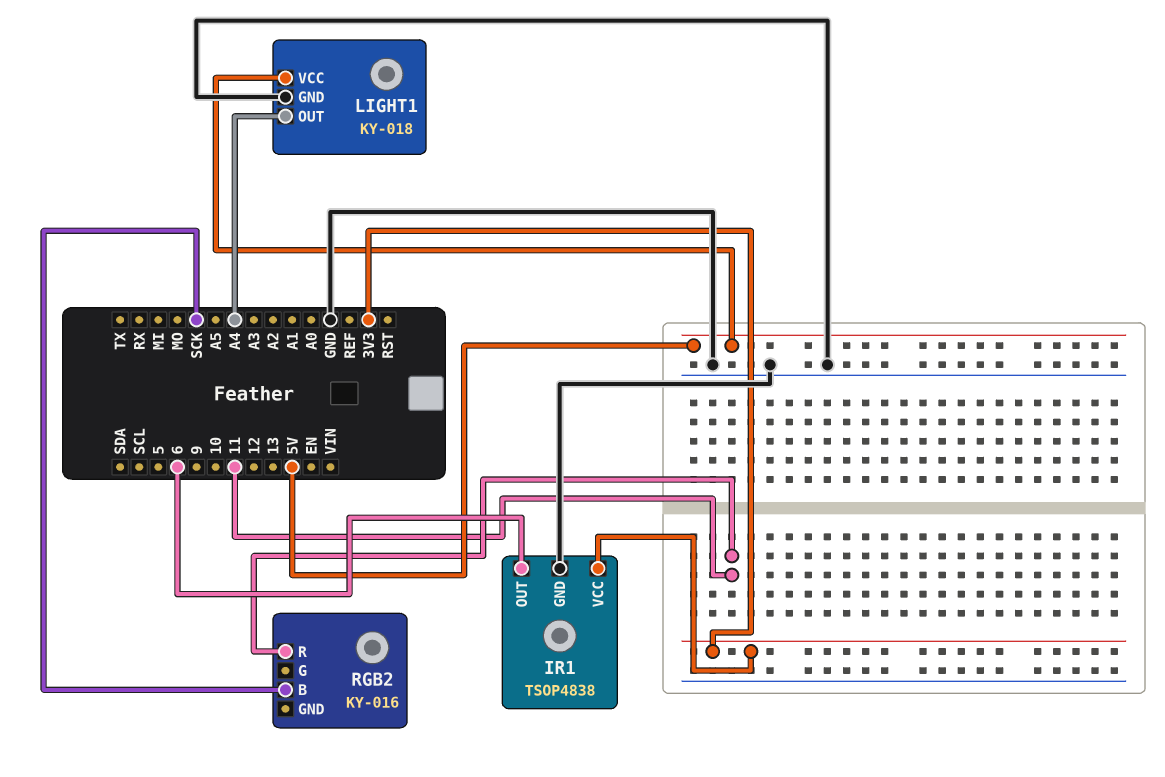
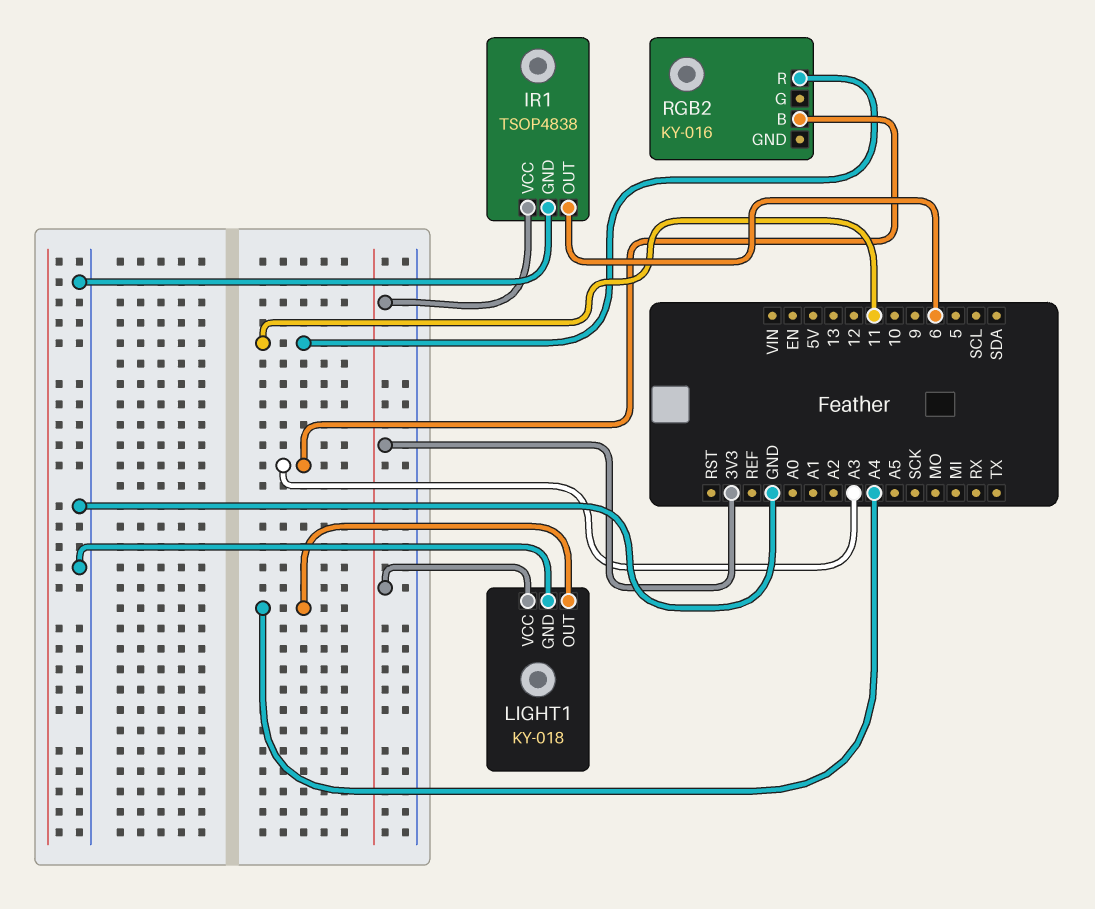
LIGHT1 pin VCC: 5V -> 3V3
RGB2 pin B: SCK -> A3

